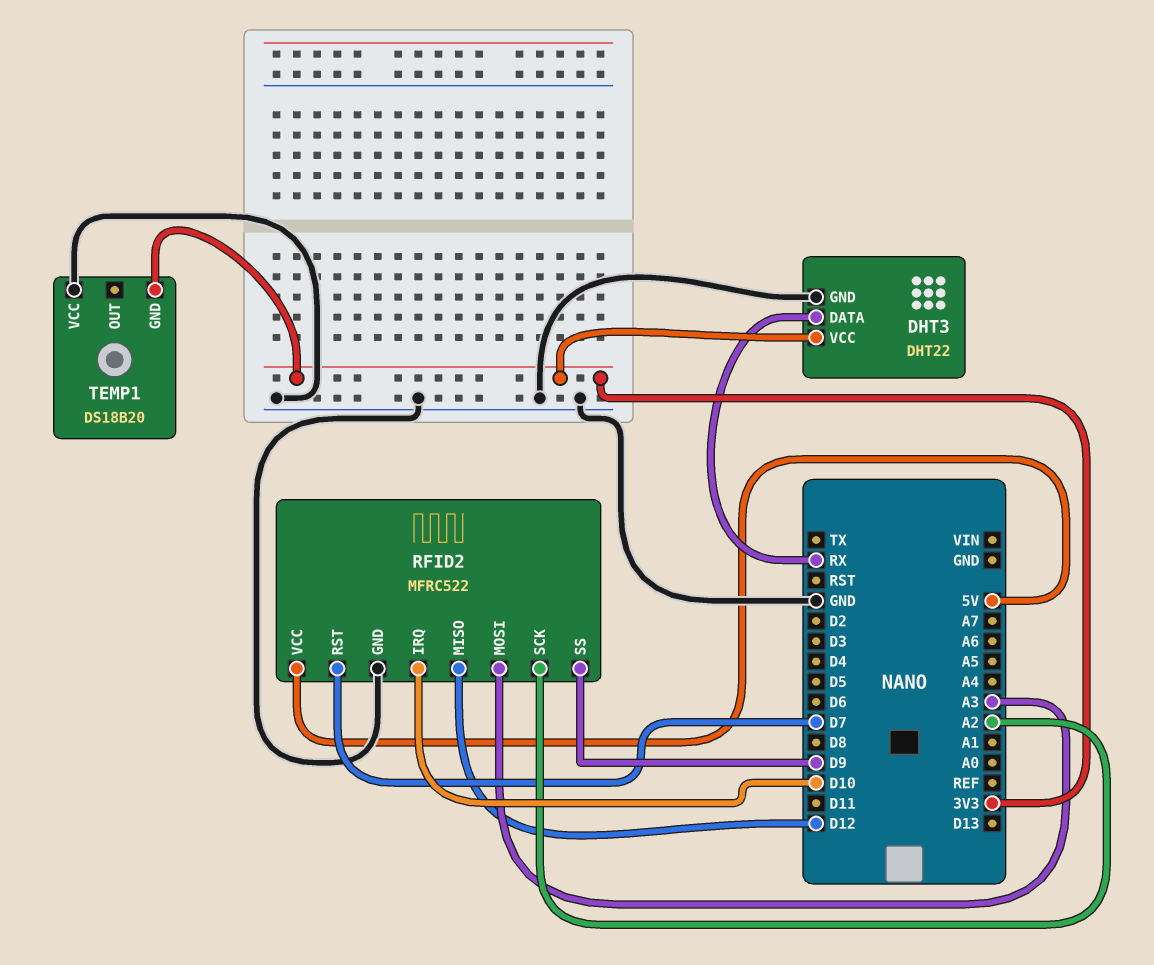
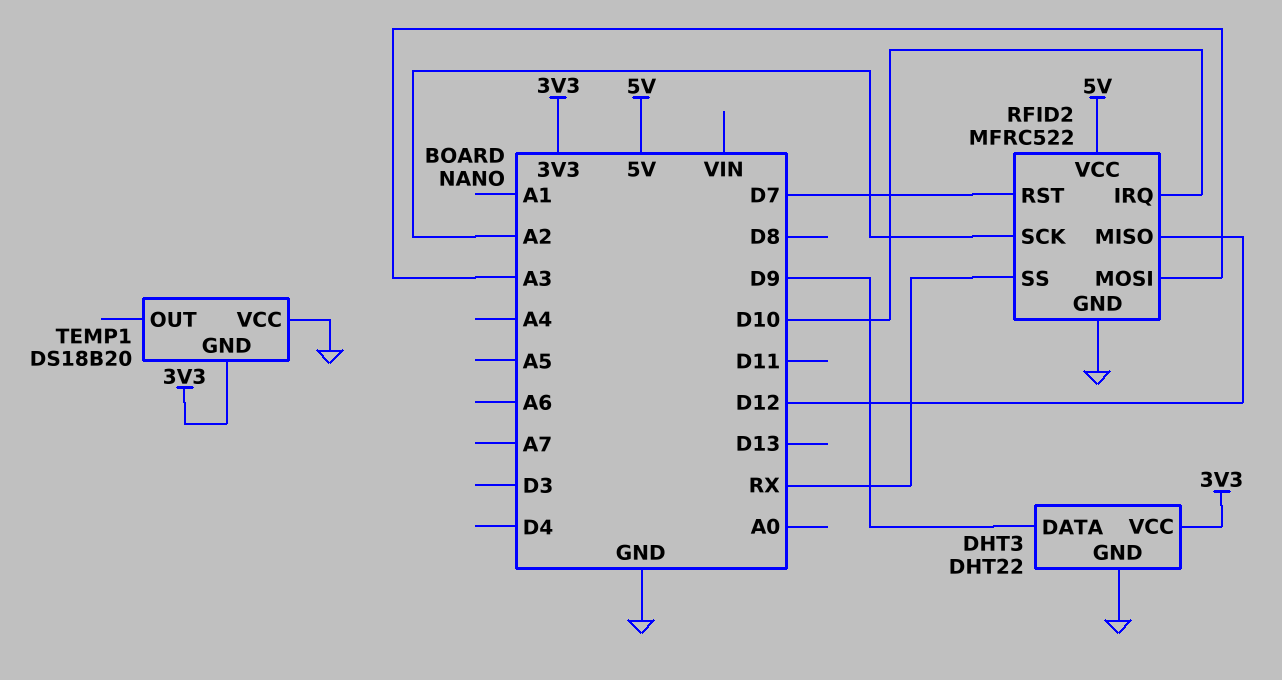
DHT3 pin DATA: RX -> D9
RFID2 pin SS: D9 -> RX

